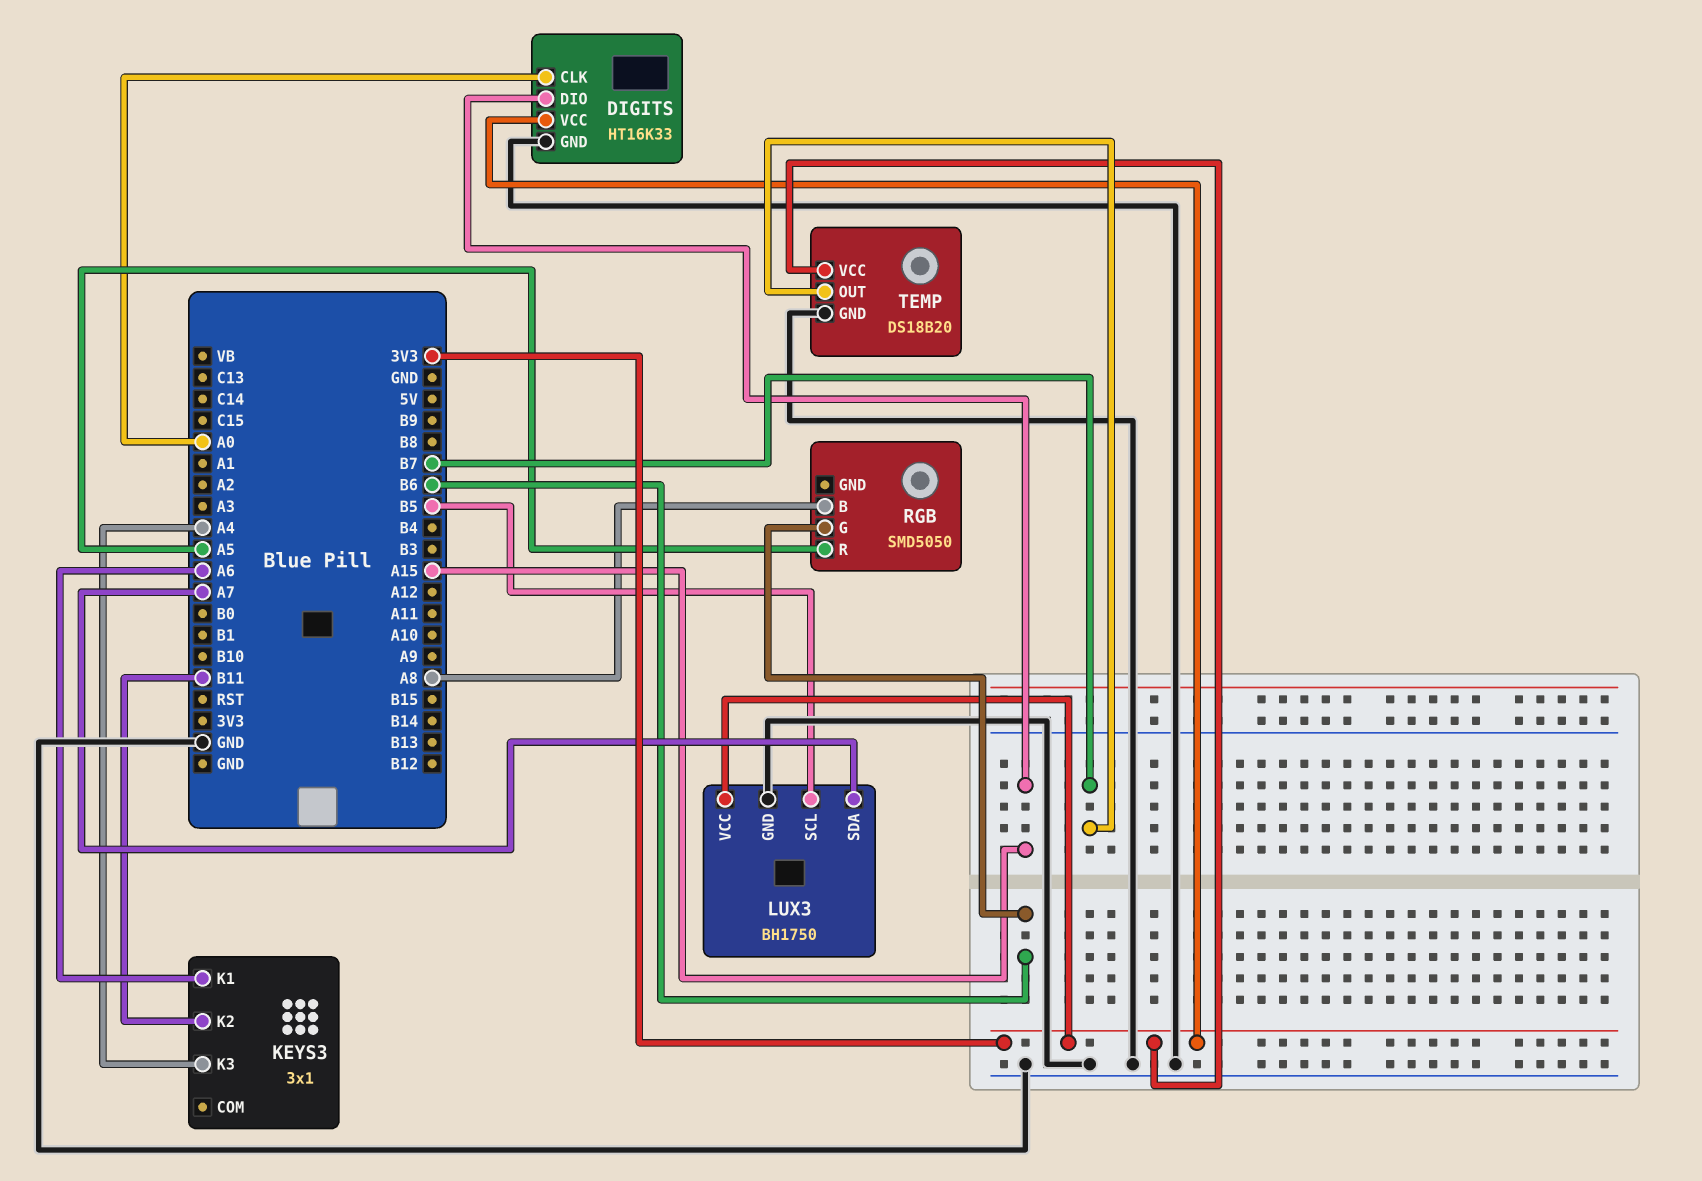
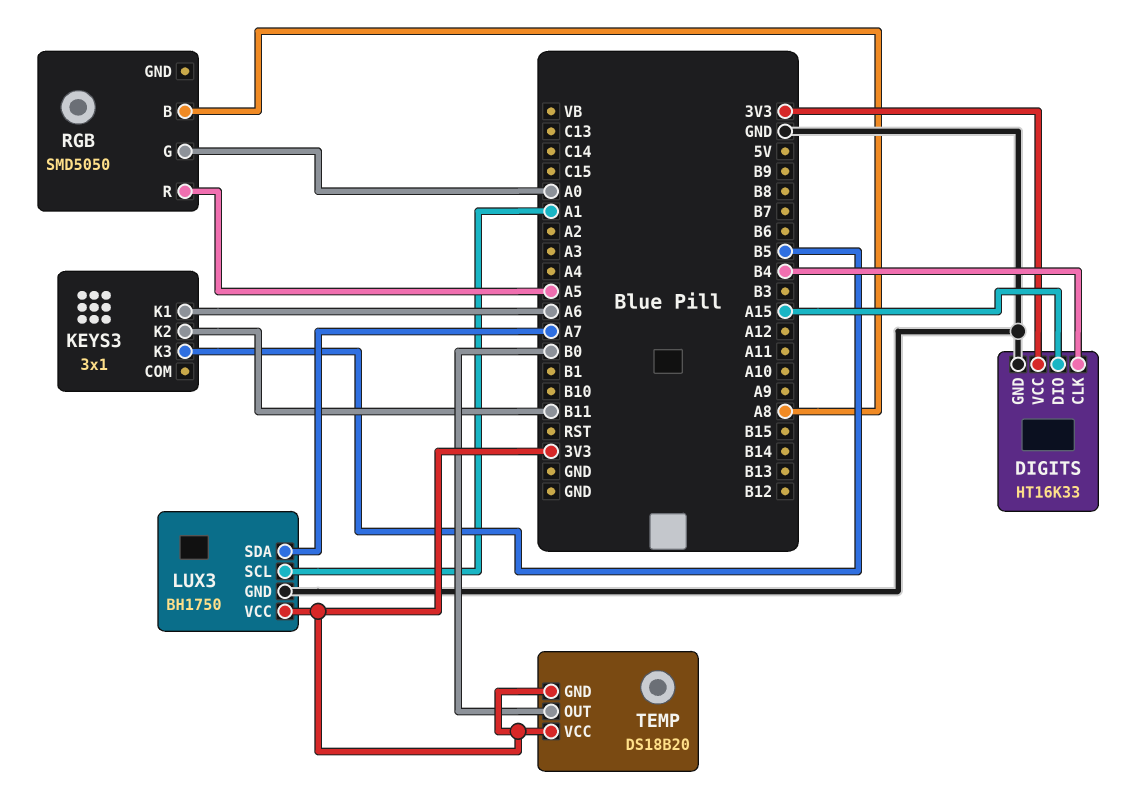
DIGITS pin CLK: A0 -> B4
KEYS3 pin K3: A4 -> B5
LUX3 pin SCL: B5 -> A1
RGB pin G: B6 -> A0
TEMP pin GND: GND -> 3V3
TEMP pin OUT: B7 -> B0

